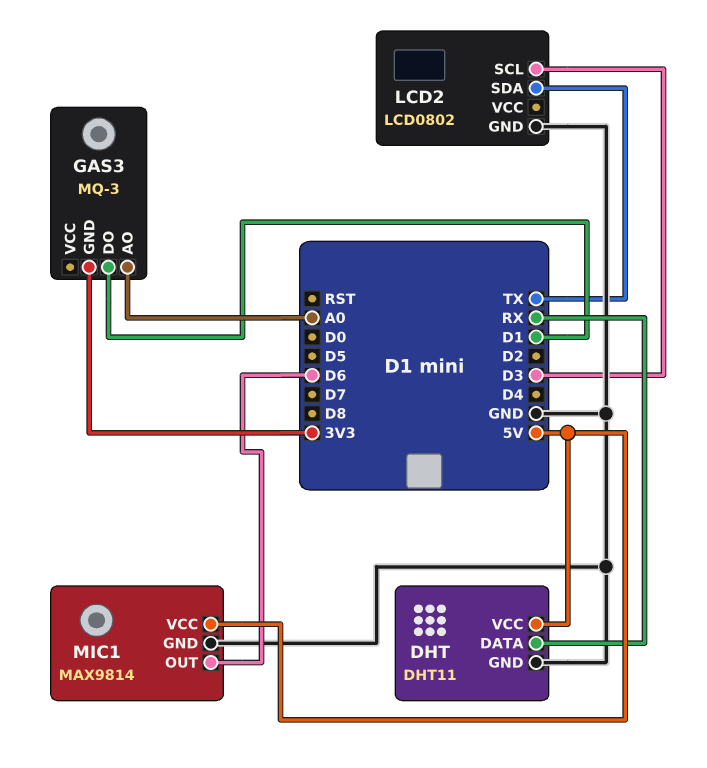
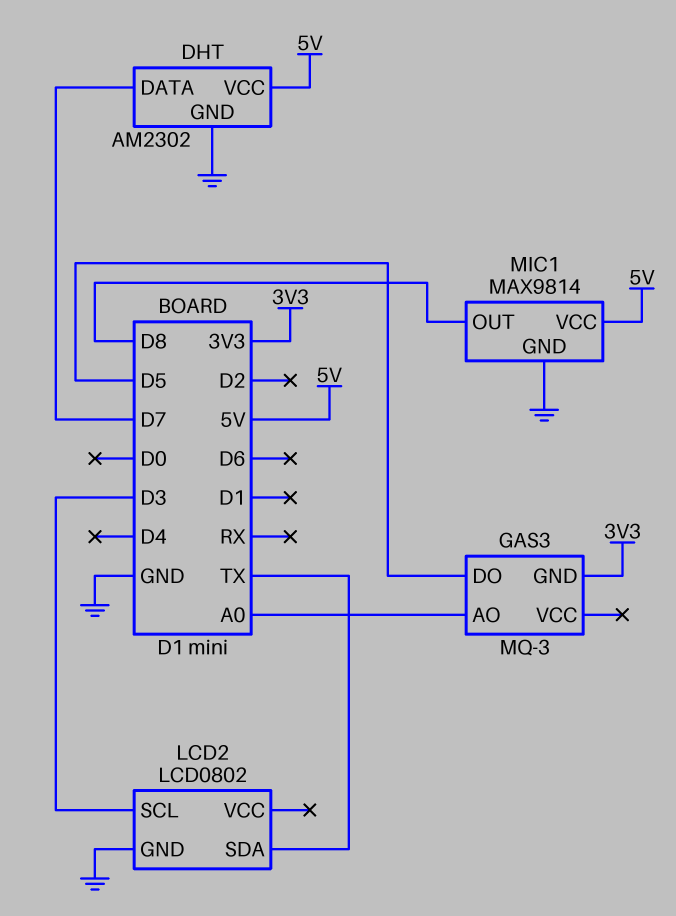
DHT: DHT11 -> AM2302
DHT pin DATA: RX -> D7
GAS3 pin DO: D1 -> D5
MIC1 pin OUT: D6 -> D8

